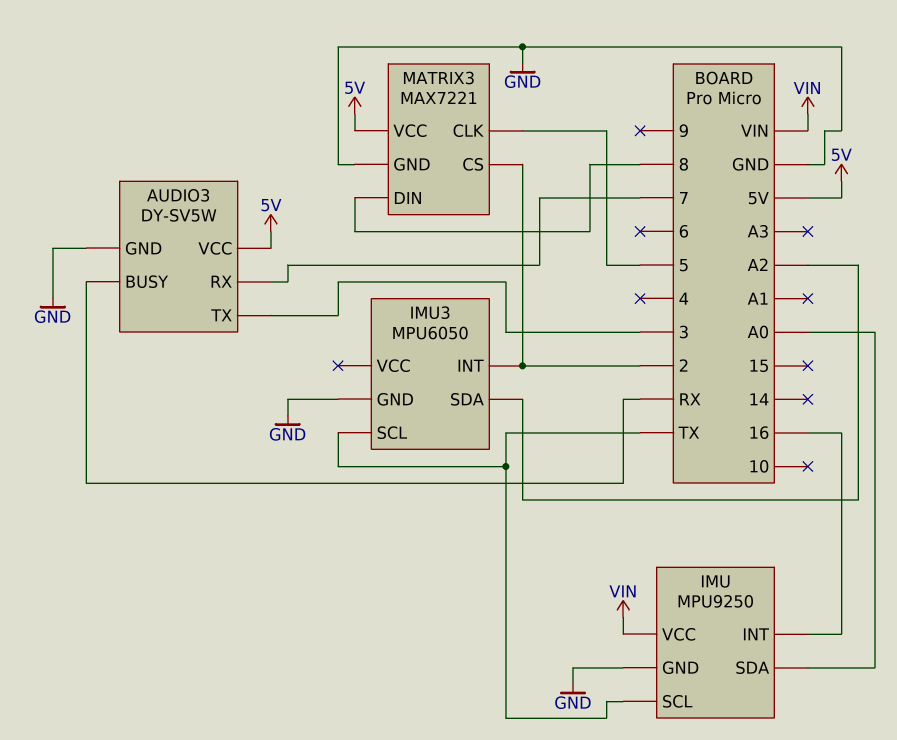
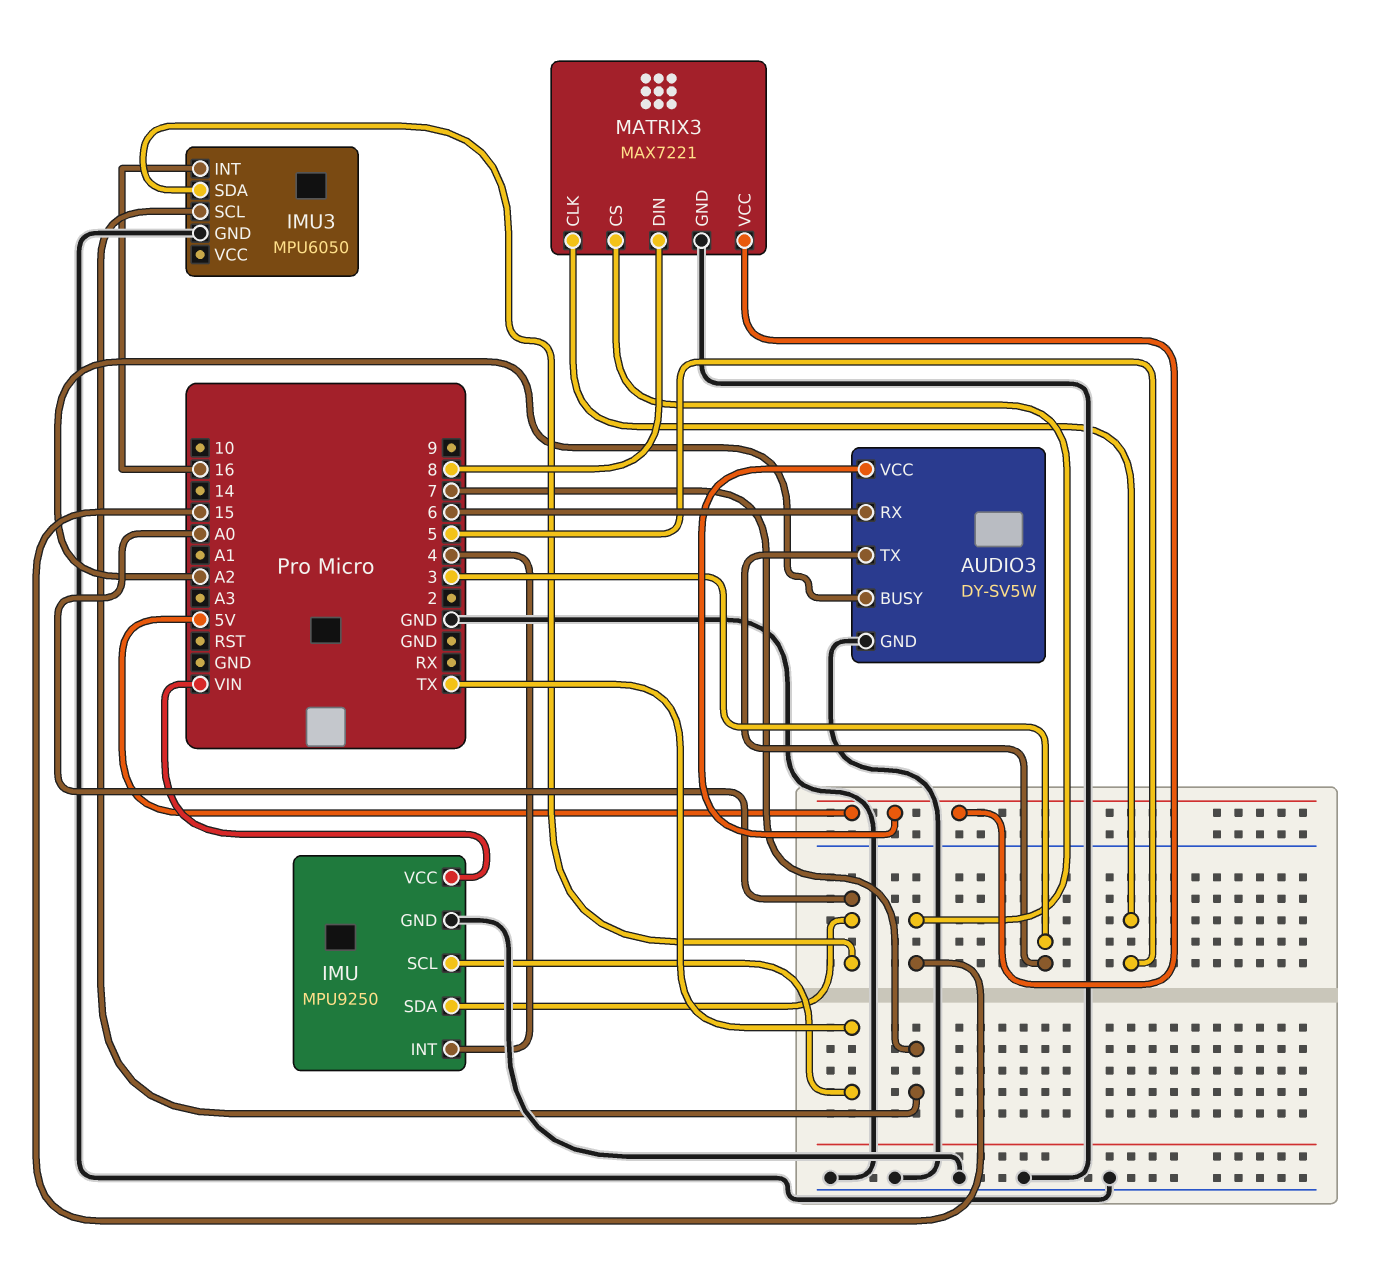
AUDIO3 pin BUSY: RX -> A2
AUDIO3 pin RX: 7 -> 6
IMU pin INT: 16 -> 4
IMU3 pin INT: 2 -> 16
IMU3 pin SCL: TX -> 7
IMU3 pin SDA: A2 -> A0
MATRIX3 pin CS: 2 -> 15

